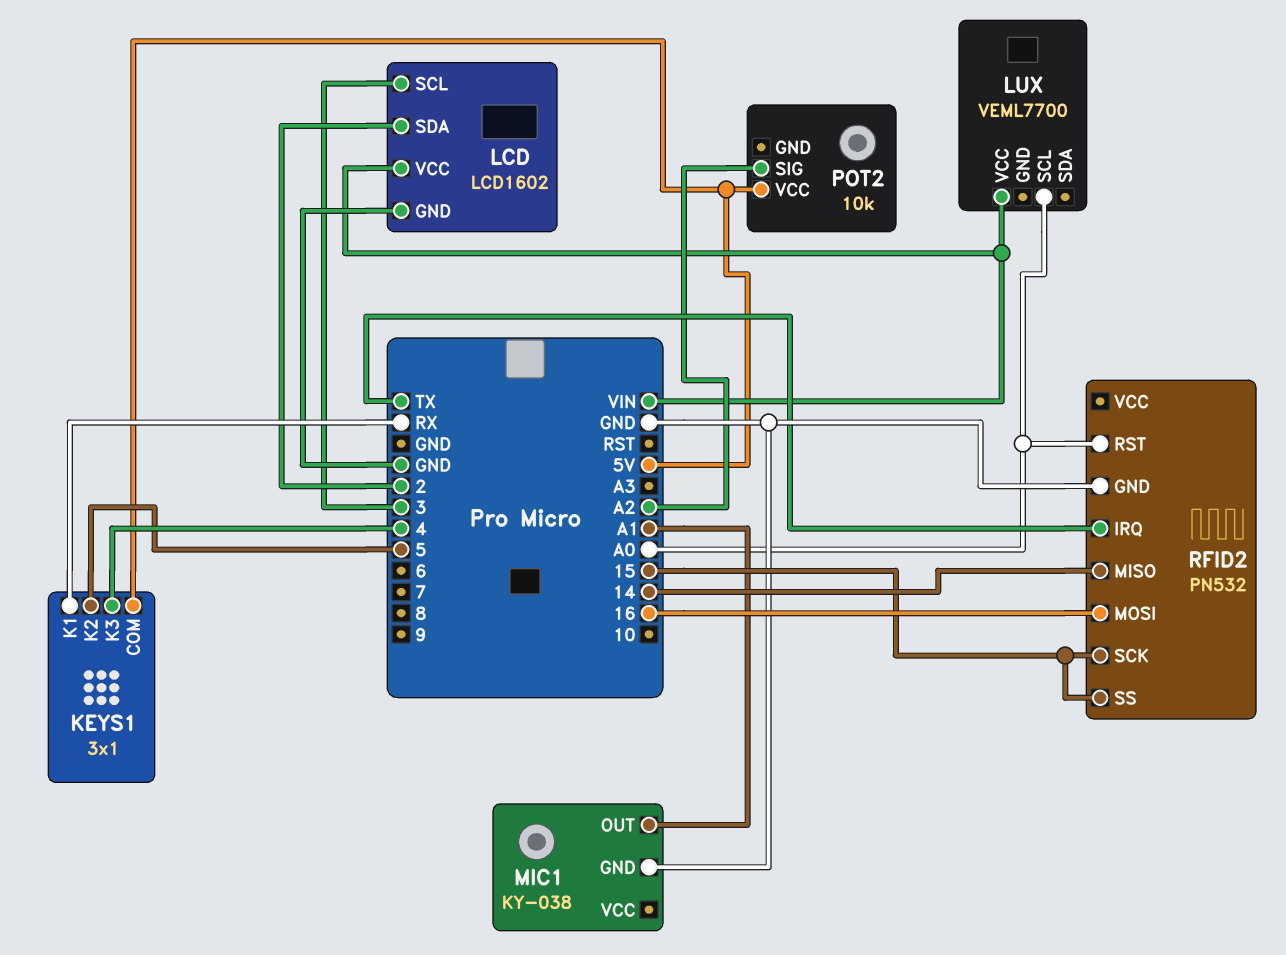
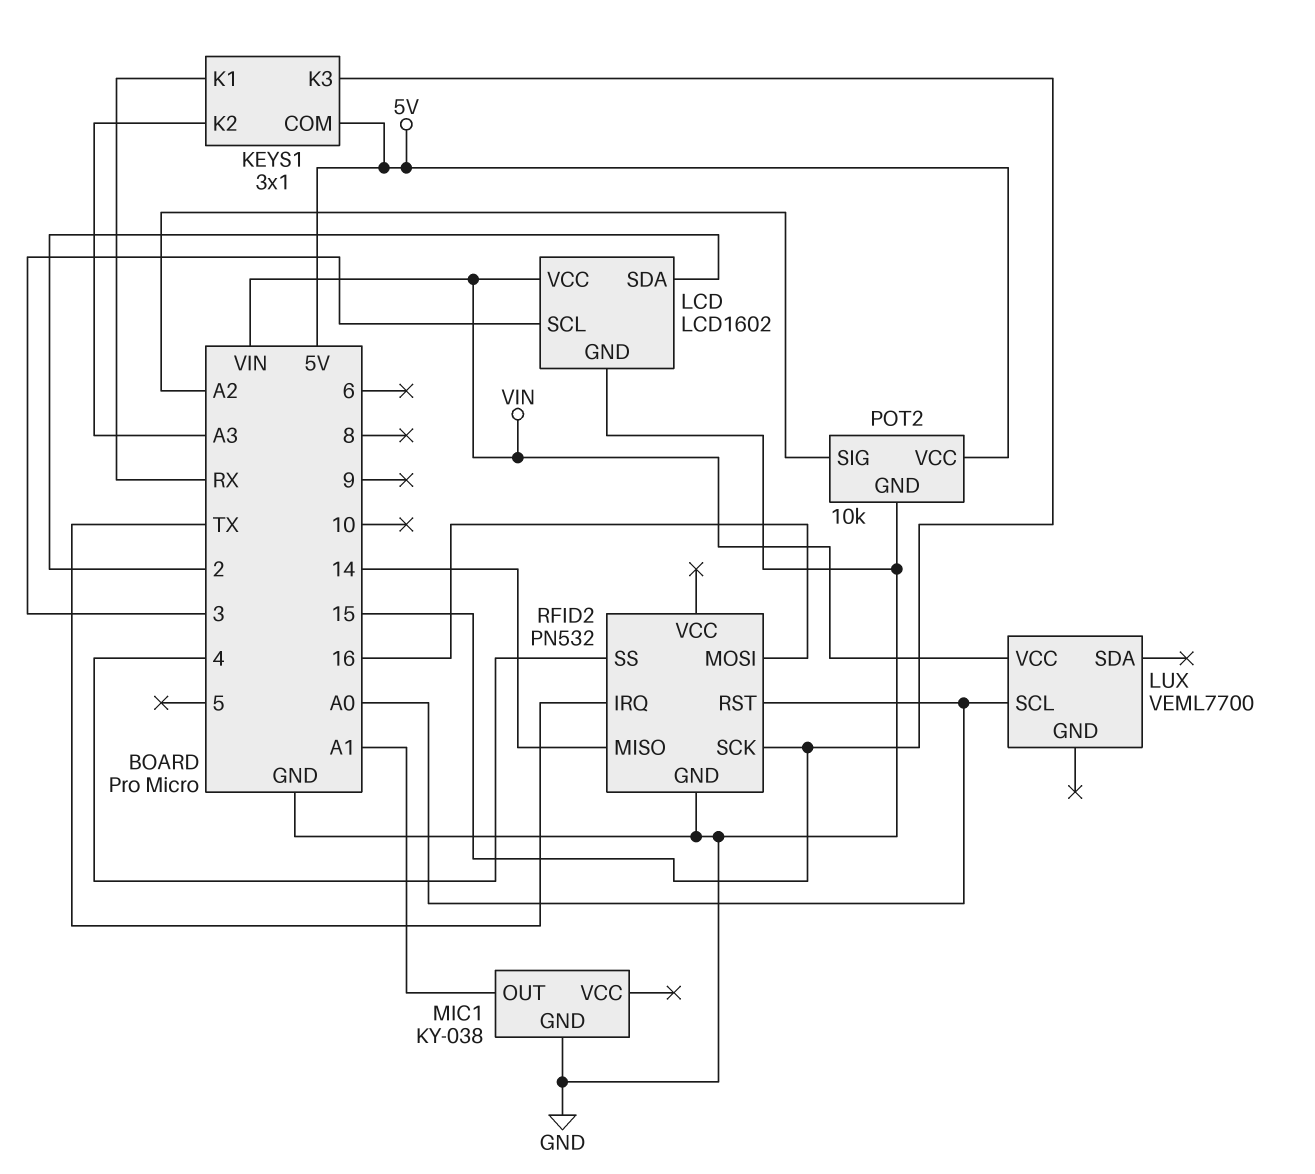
KEYS1 pin K2: 5 -> A3
KEYS1 pin K3: 4 -> 15
POT2 pin GND: none -> GND
RFID2 pin SS: 15 -> 4

